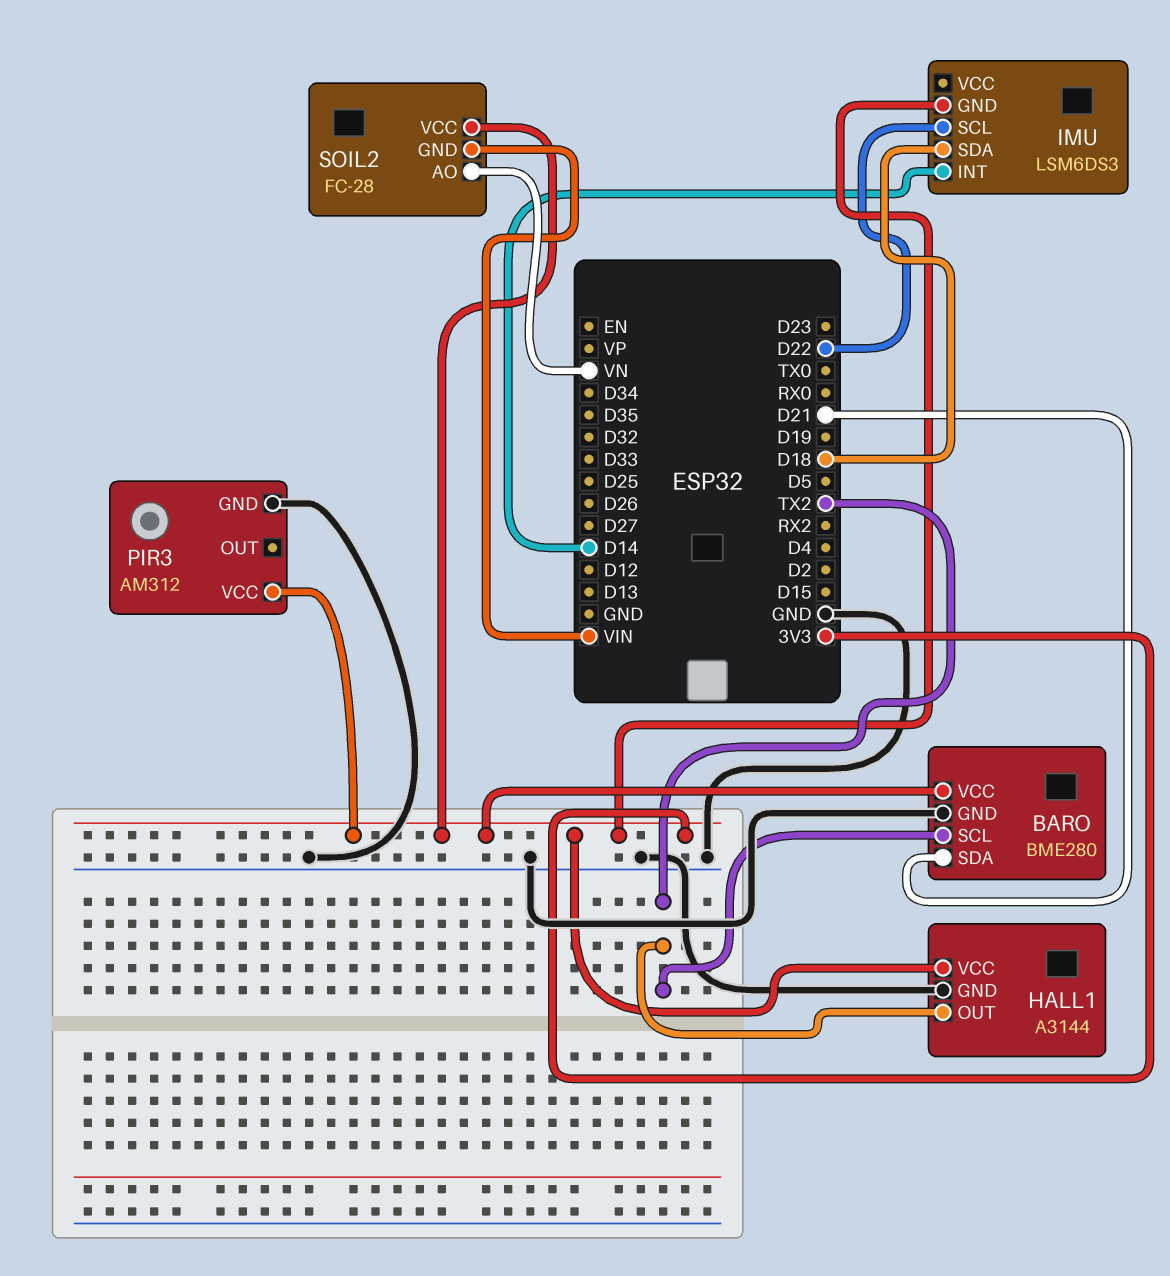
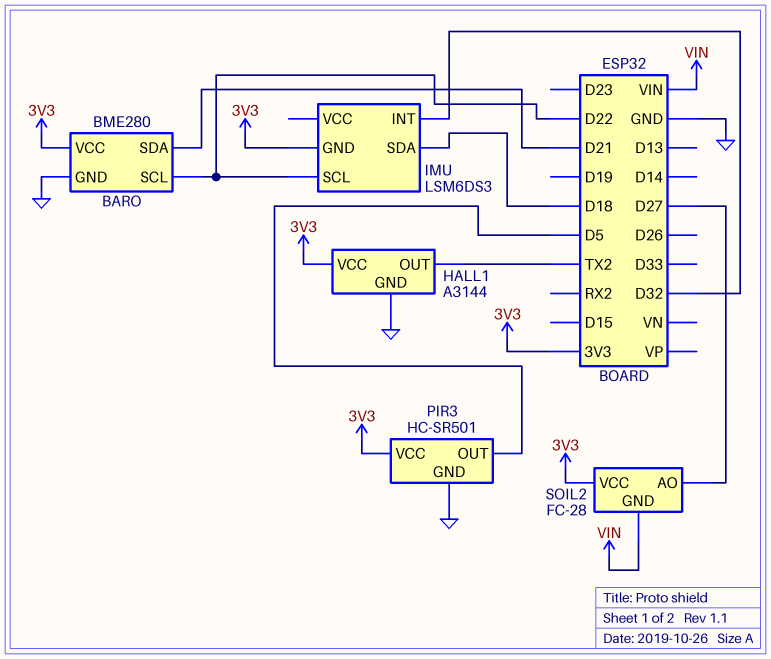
BARO pin SCL: TX2 -> D22
IMU pin INT: D14 -> D32
PIR3: AM312 -> HC-SR501
PIR3 pin OUT: none -> D5
SOIL2 pin AO: VN -> D27

